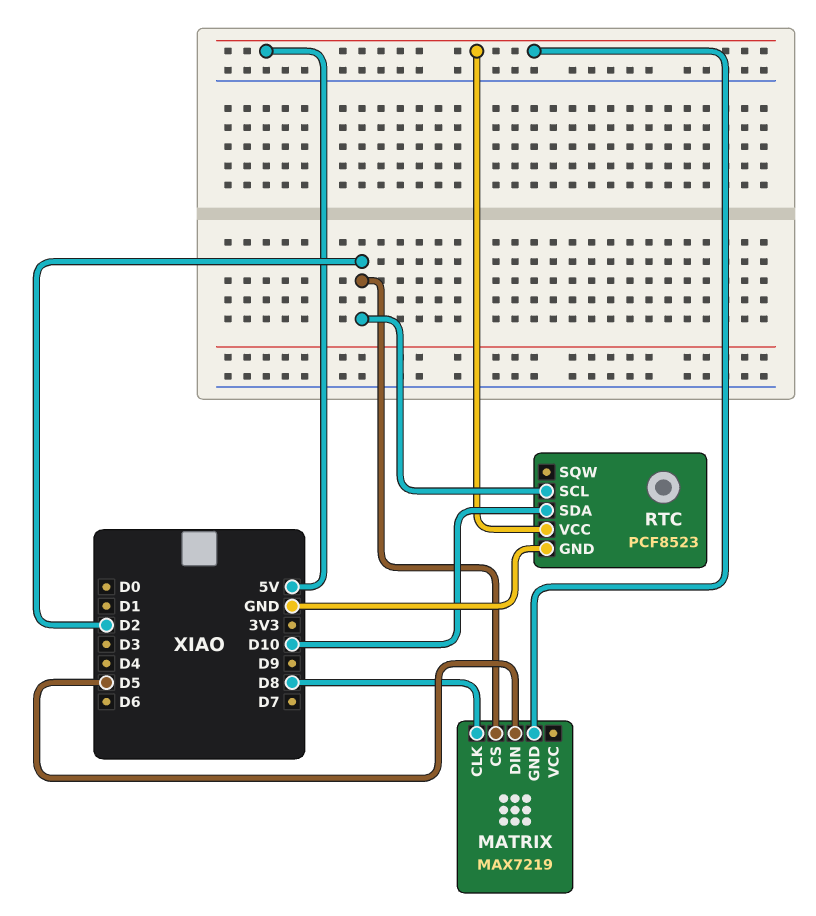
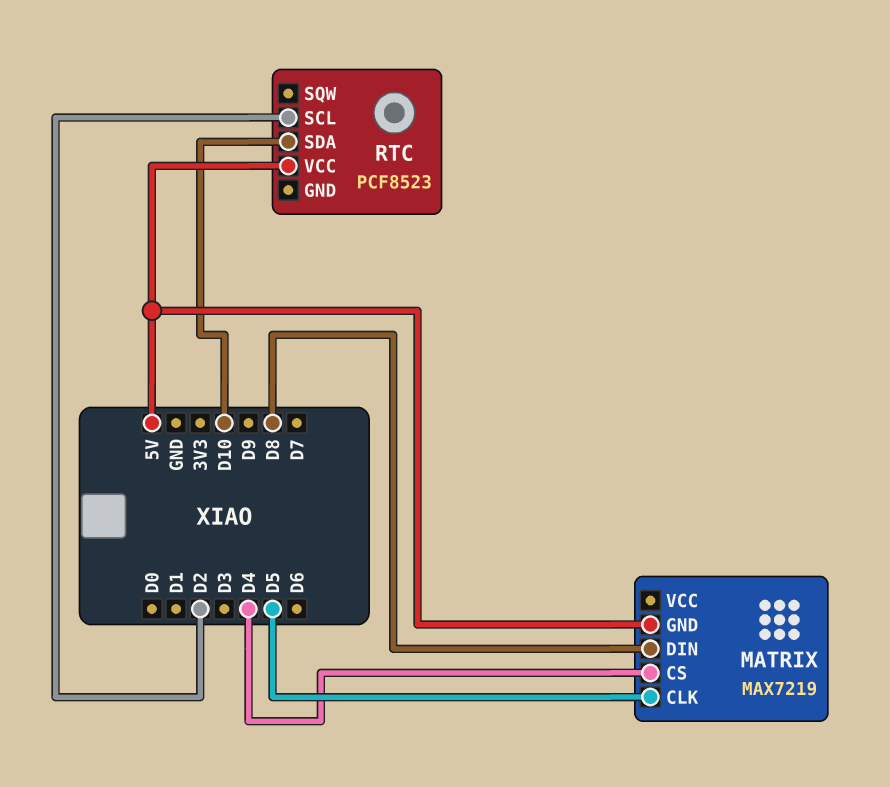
MATRIX pin CLK: D8 -> D5
MATRIX pin CS: D2 -> D4
MATRIX pin DIN: D5 -> D8
RTC pin GND: GND -> none

